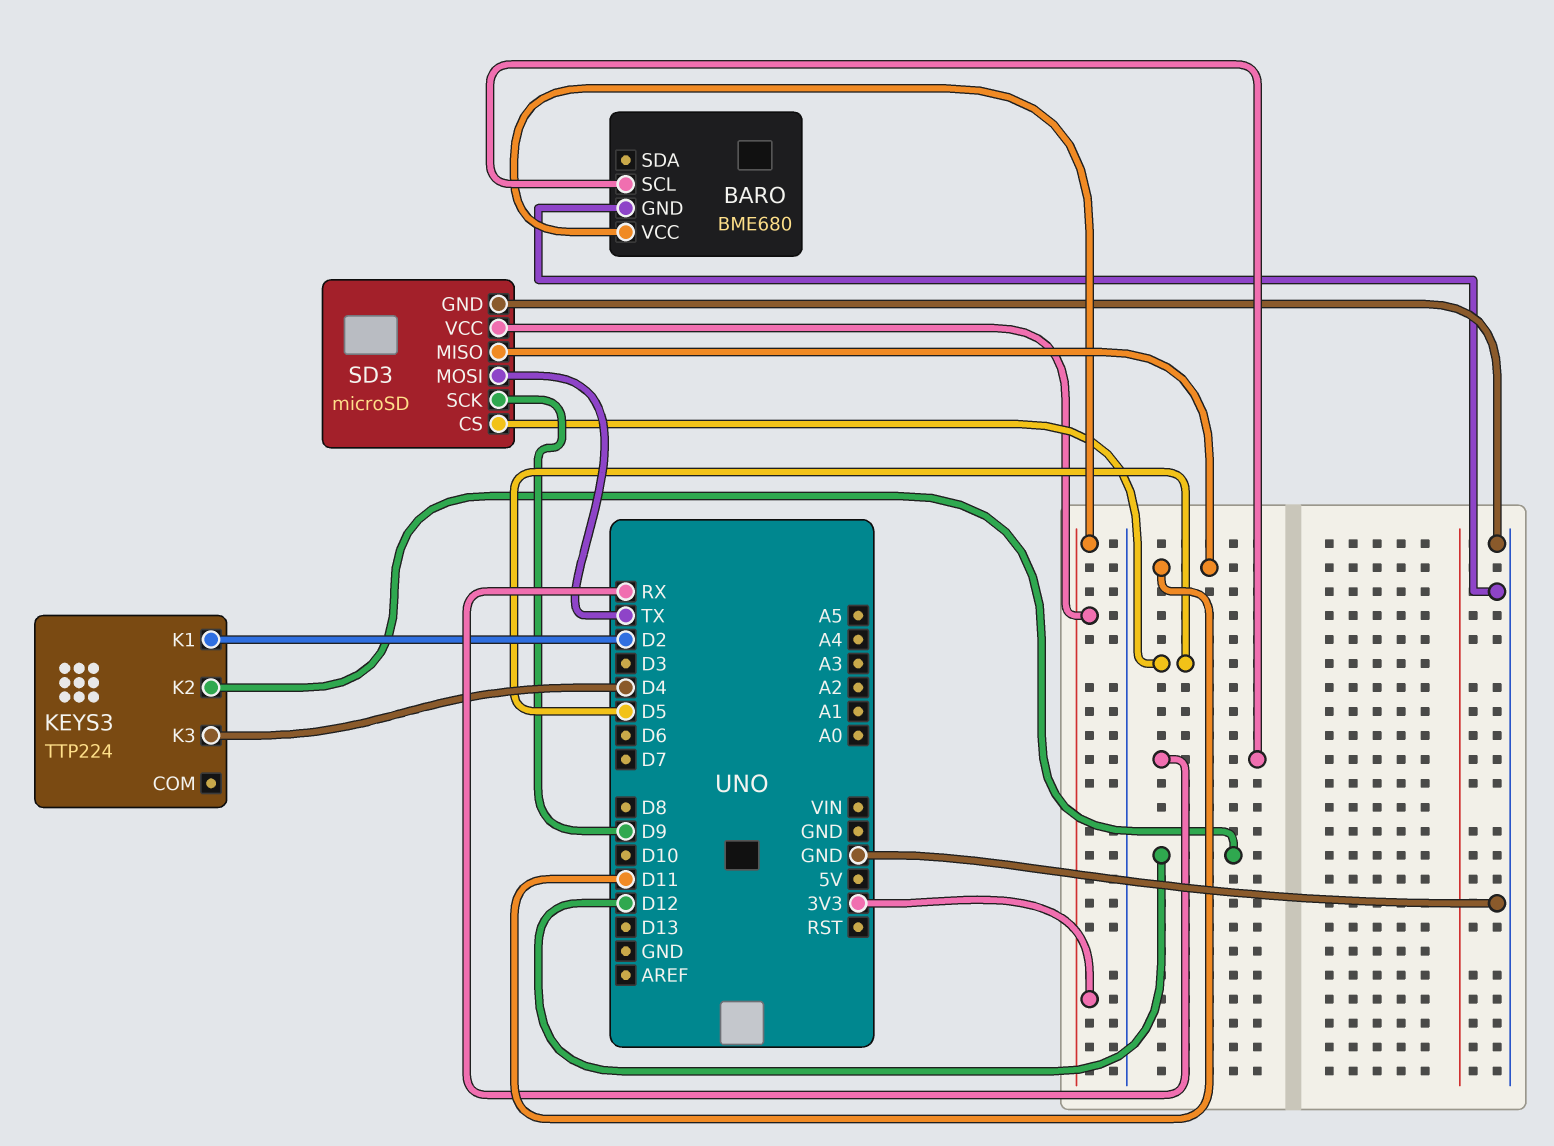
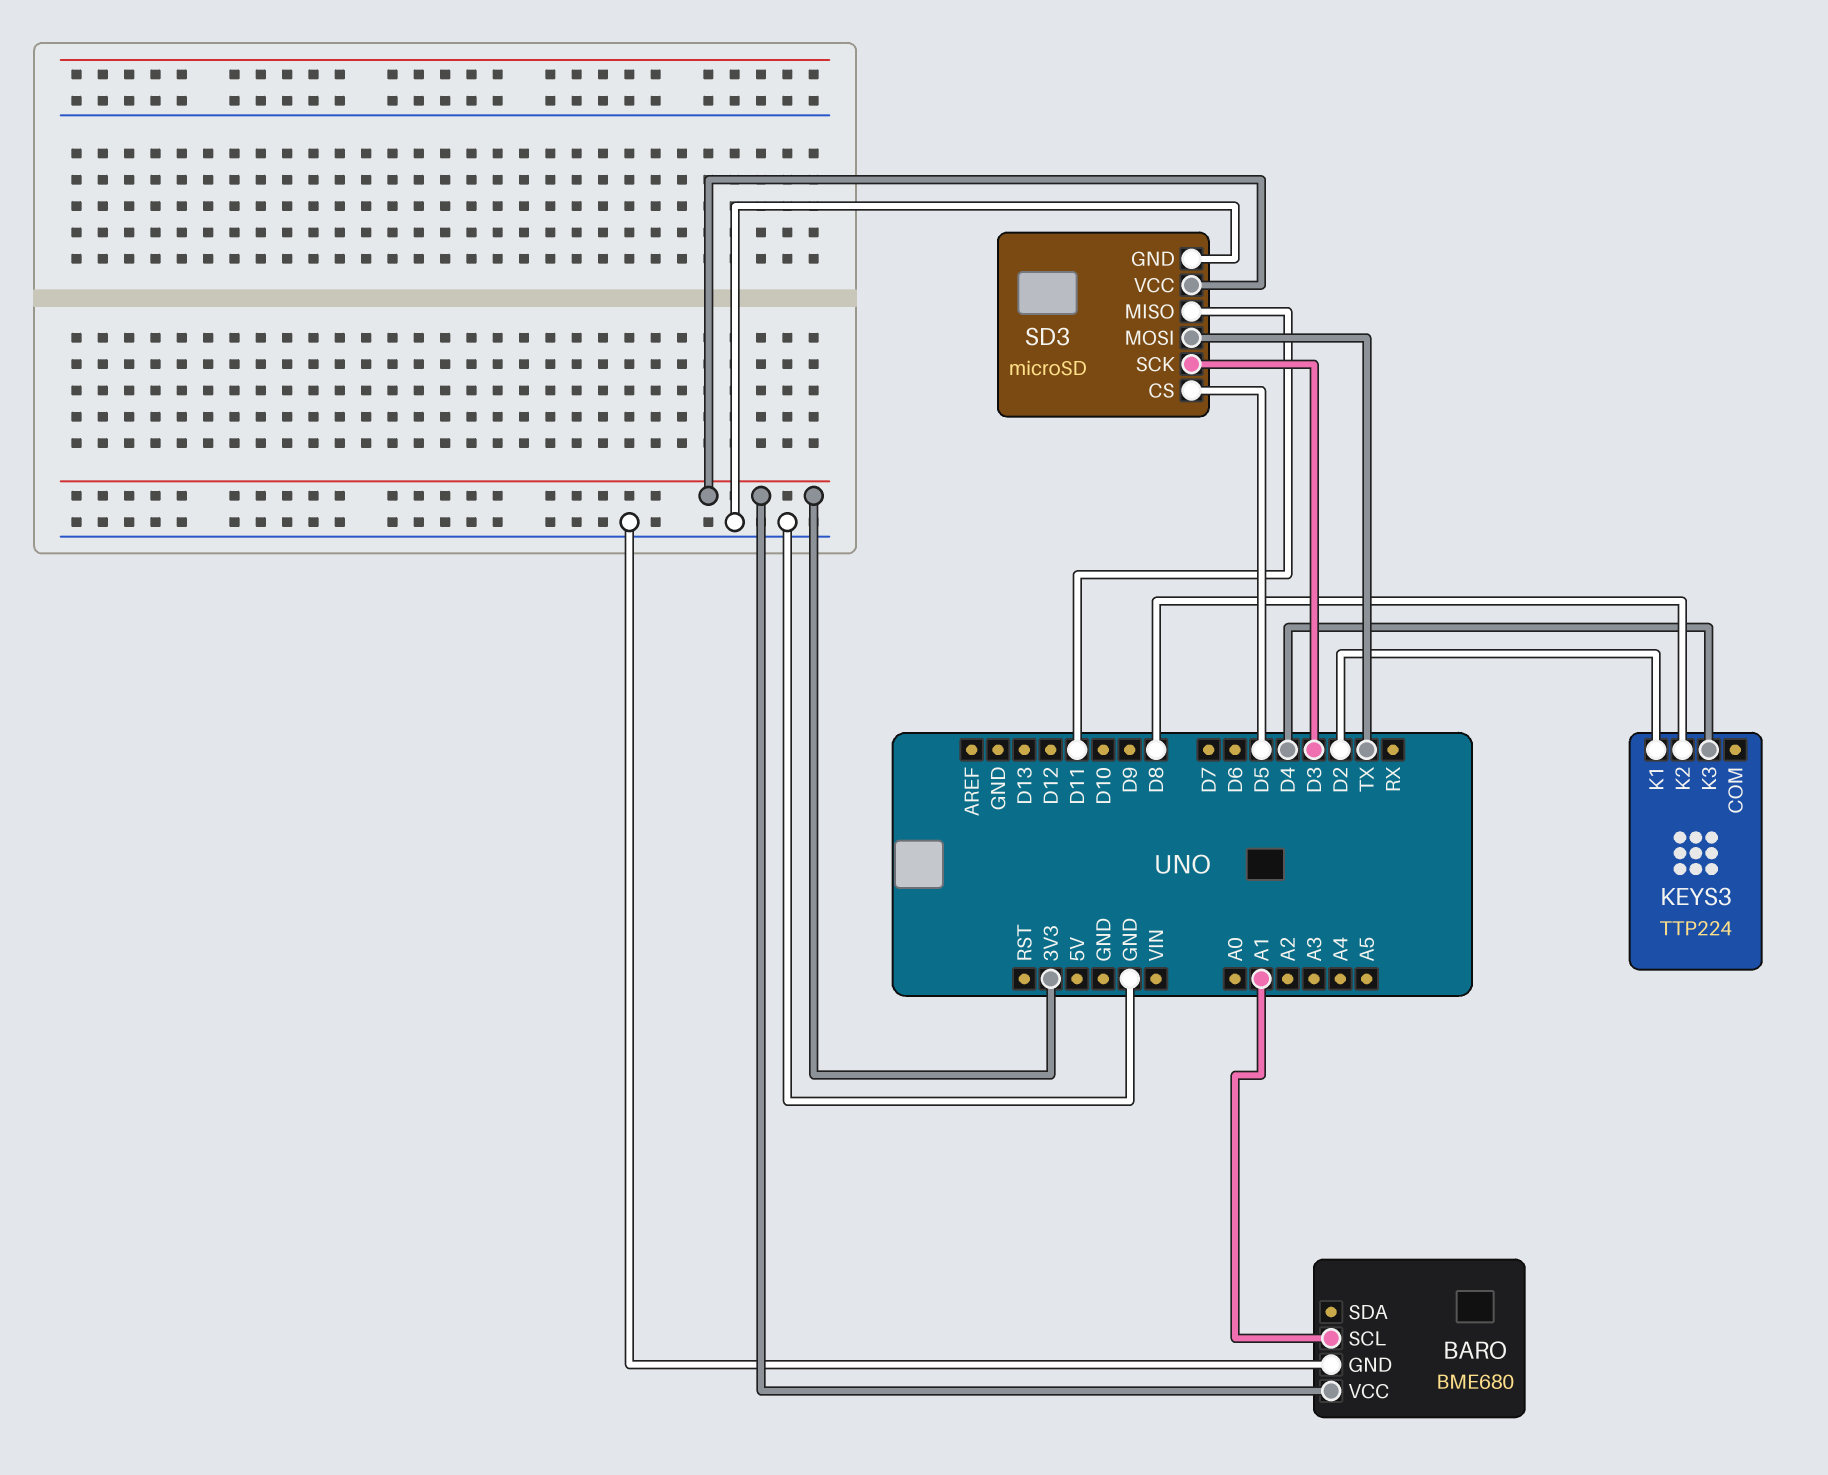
BARO pin SCL: RX -> A1
KEYS3 pin K2: D12 -> D8
SD3 pin SCK: D9 -> D3

